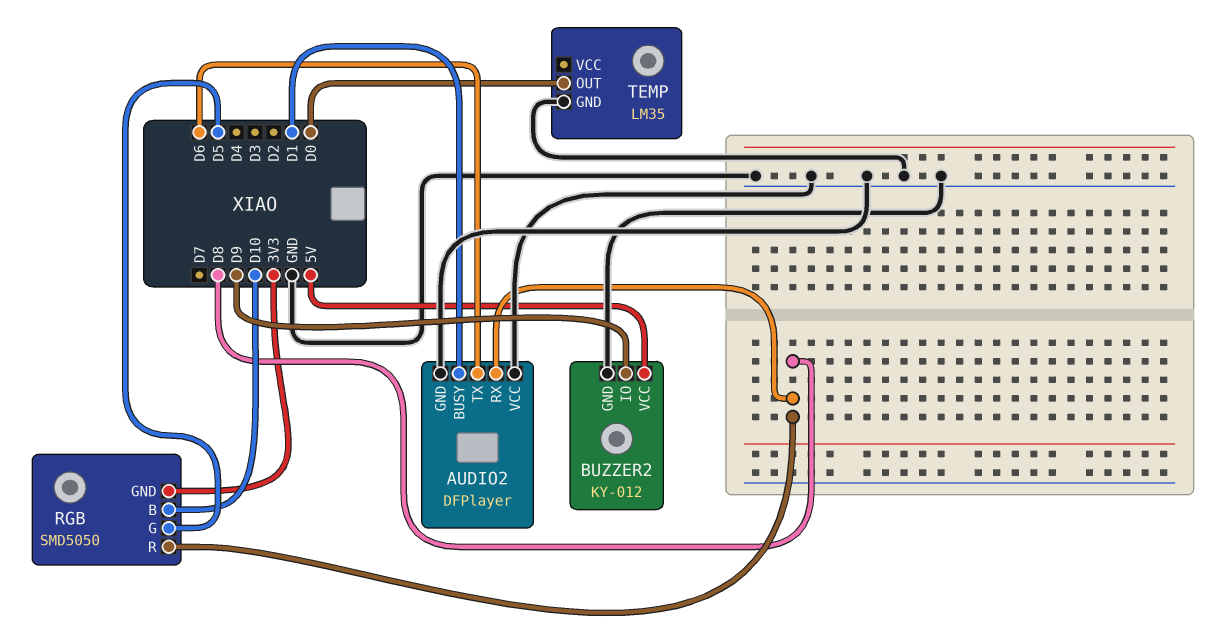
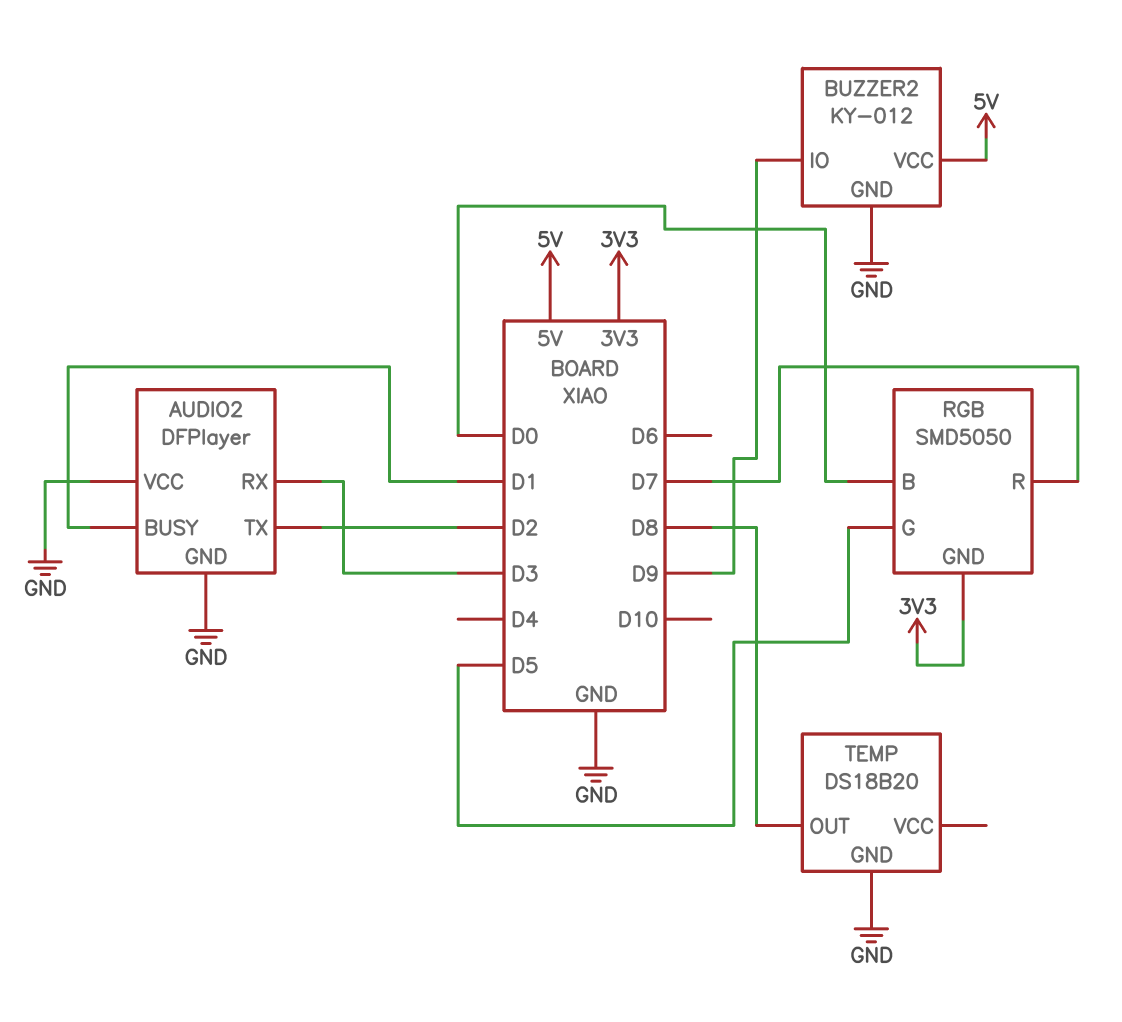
AUDIO2 pin RX: D8 -> D3
AUDIO2 pin TX: D6 -> D2
RGB pin B: D10 -> D0
RGB pin R: D8 -> D7
TEMP: LM35 -> DS18B20
TEMP pin OUT: D0 -> D8

